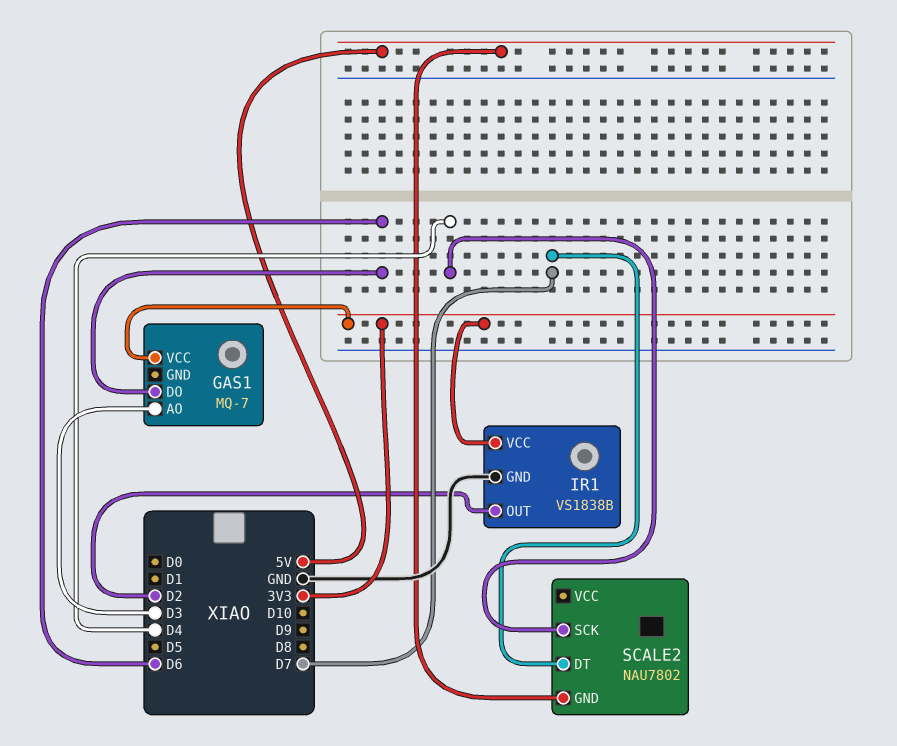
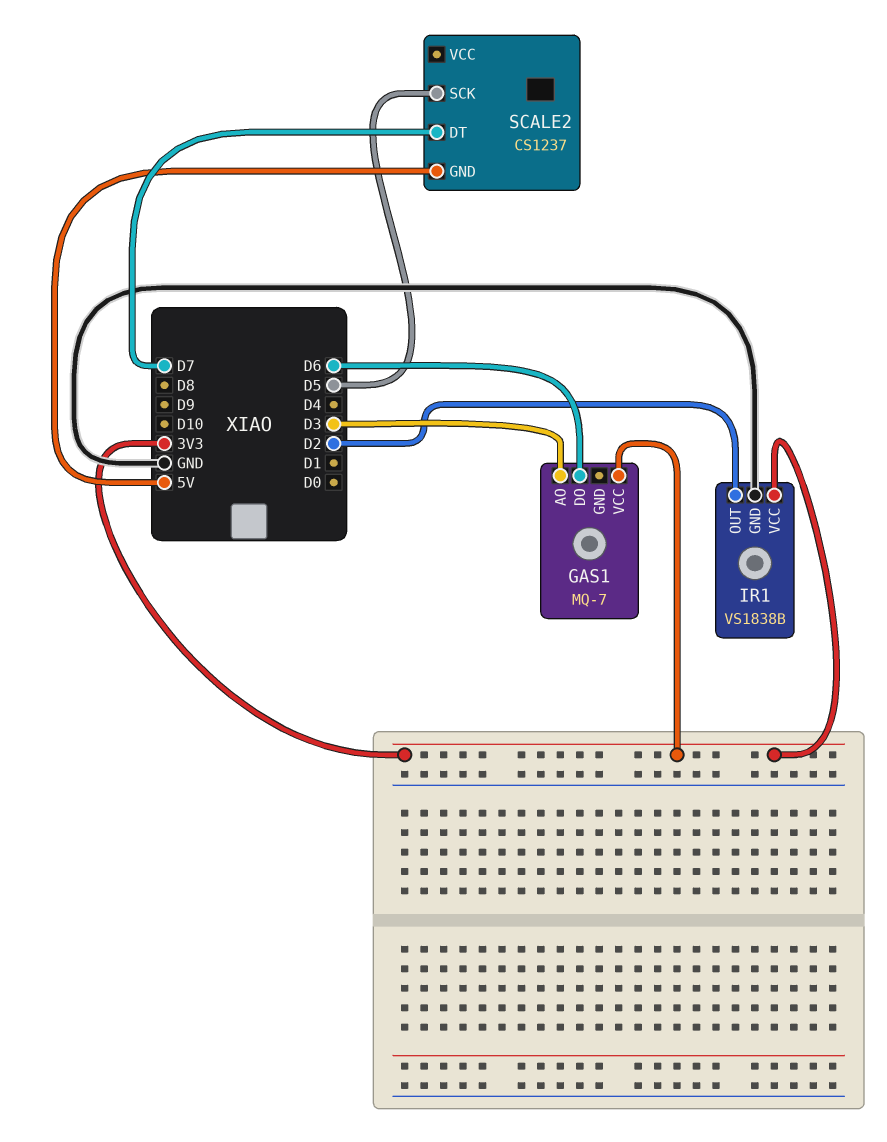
SCALE2: NAU7802 -> CS1237
SCALE2 pin SCK: D4 -> D5

